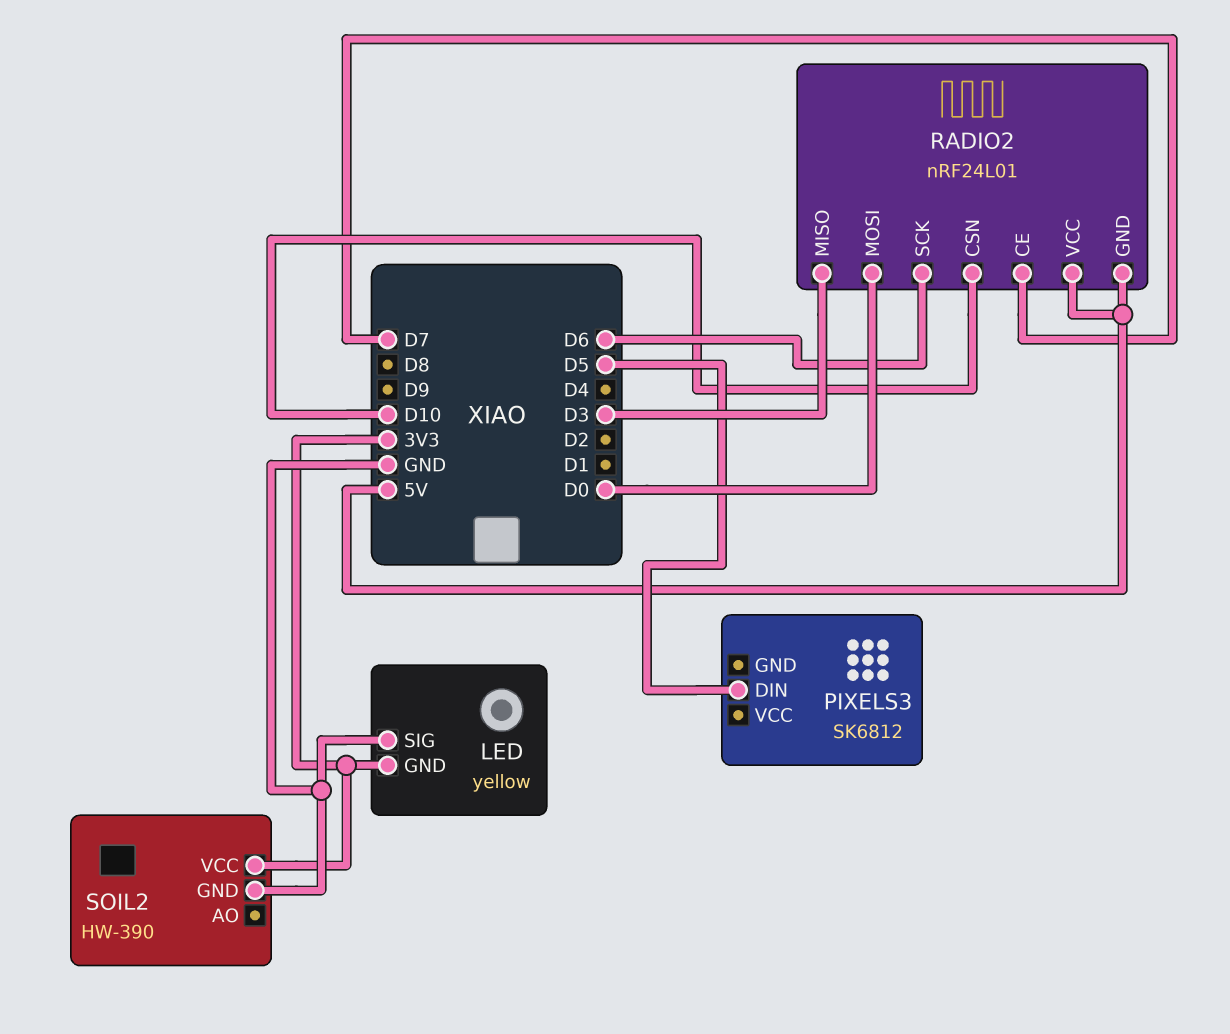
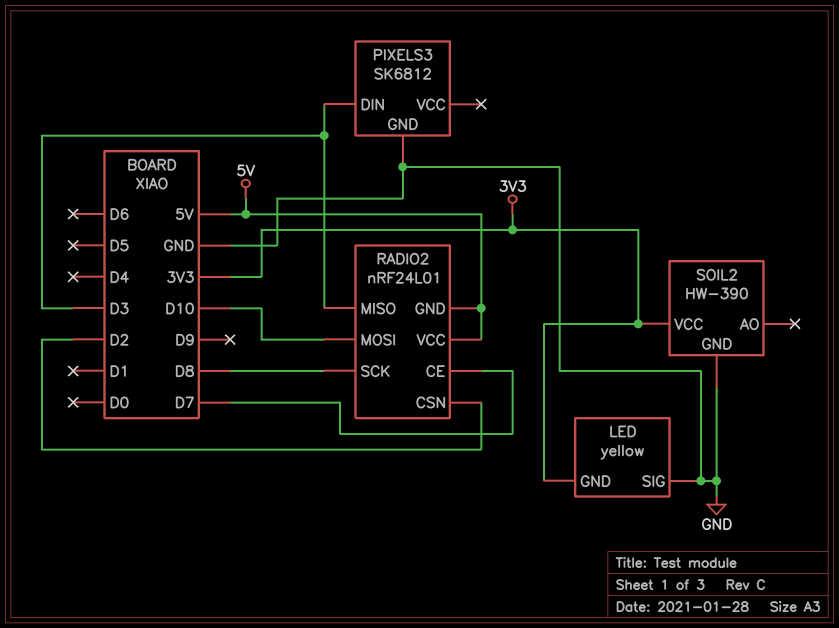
PIXELS3 pin DIN: D5 -> D3
PIXELS3 pin GND: none -> GND
RADIO2 pin CSN: D10 -> D2
RADIO2 pin MOSI: D0 -> D10
RADIO2 pin SCK: D6 -> D8

